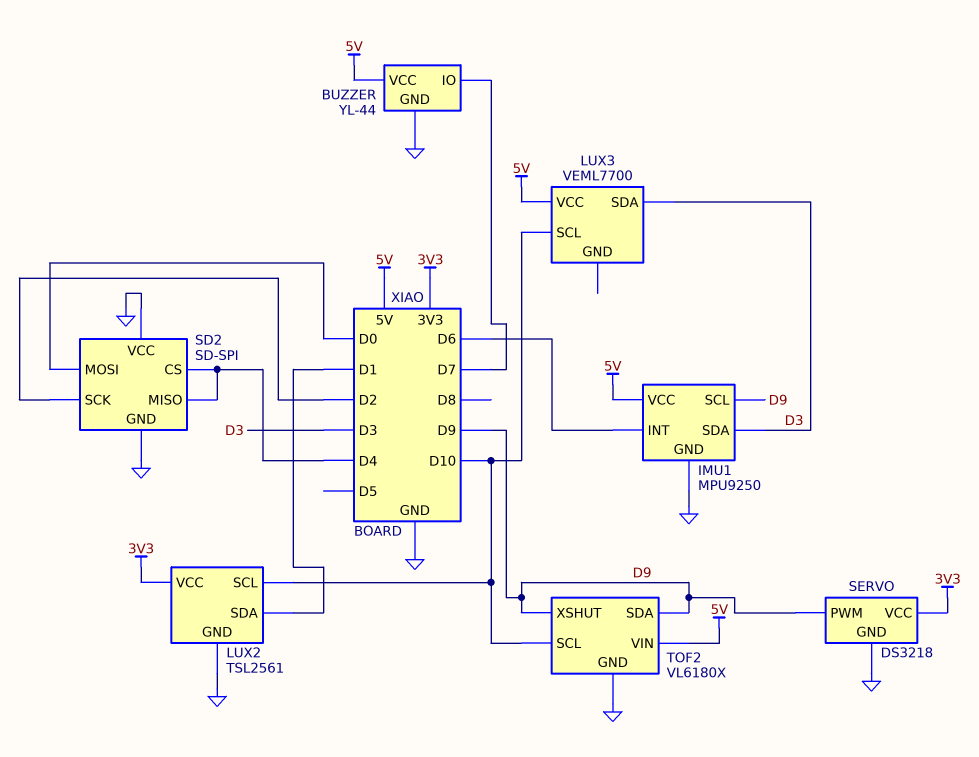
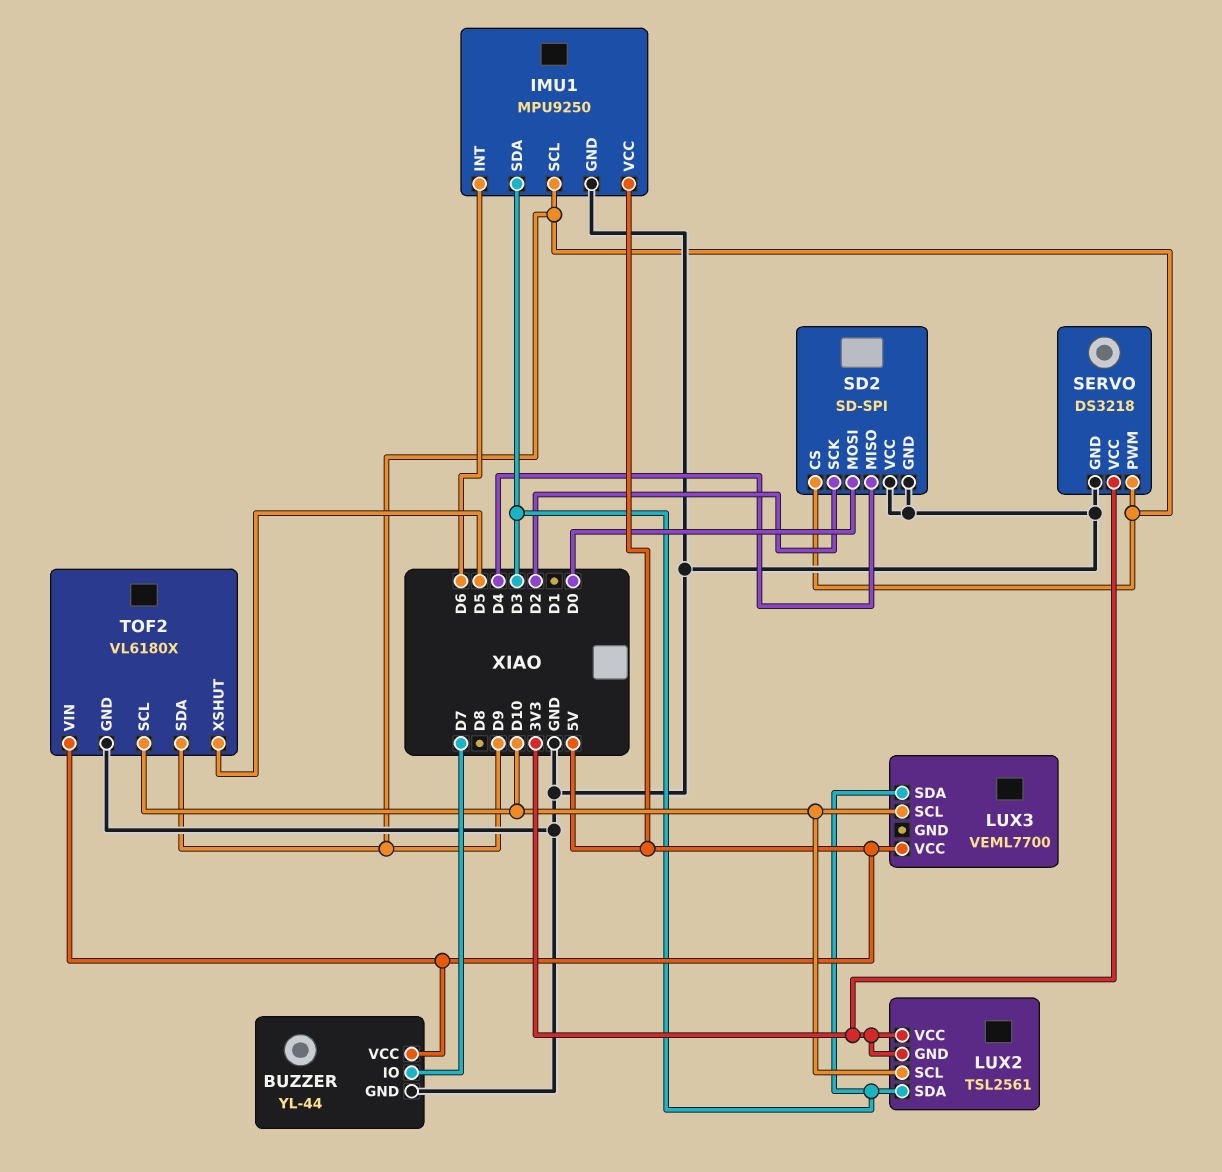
LUX2 pin GND: GND -> 3V3
LUX2 pin SDA: D1 -> D3
SD2 pin CS: D4 -> D9
TOF2 pin XSHUT: D9 -> D5

